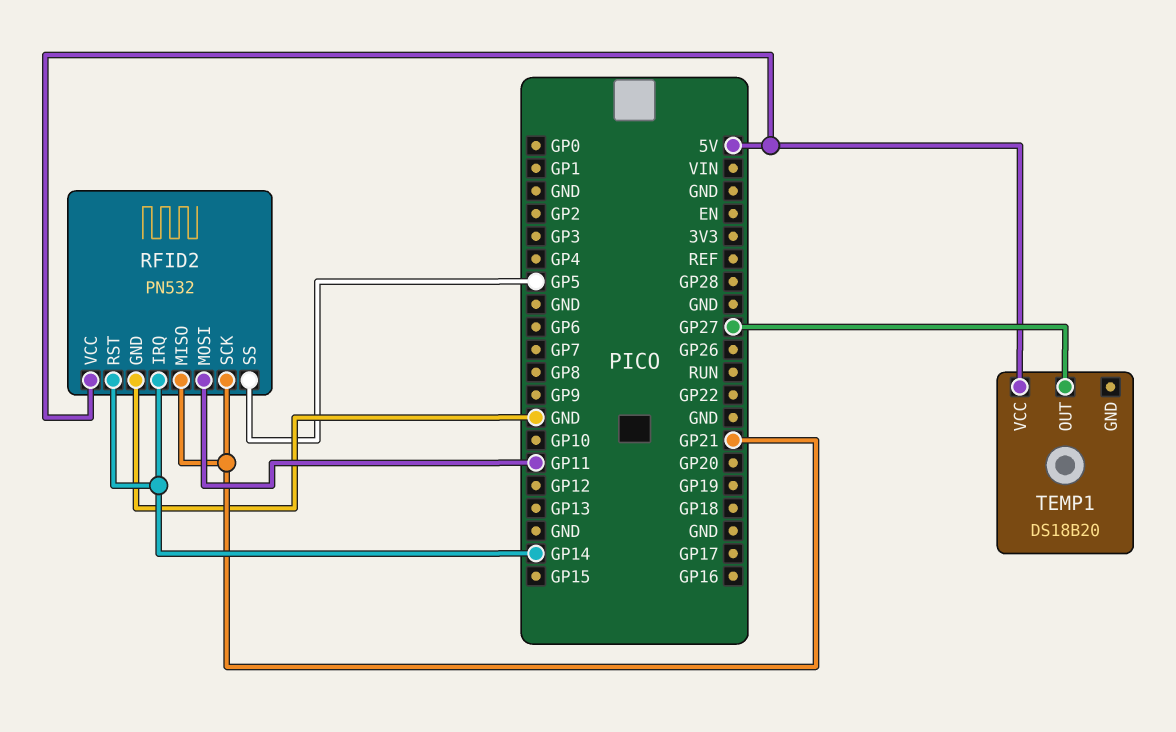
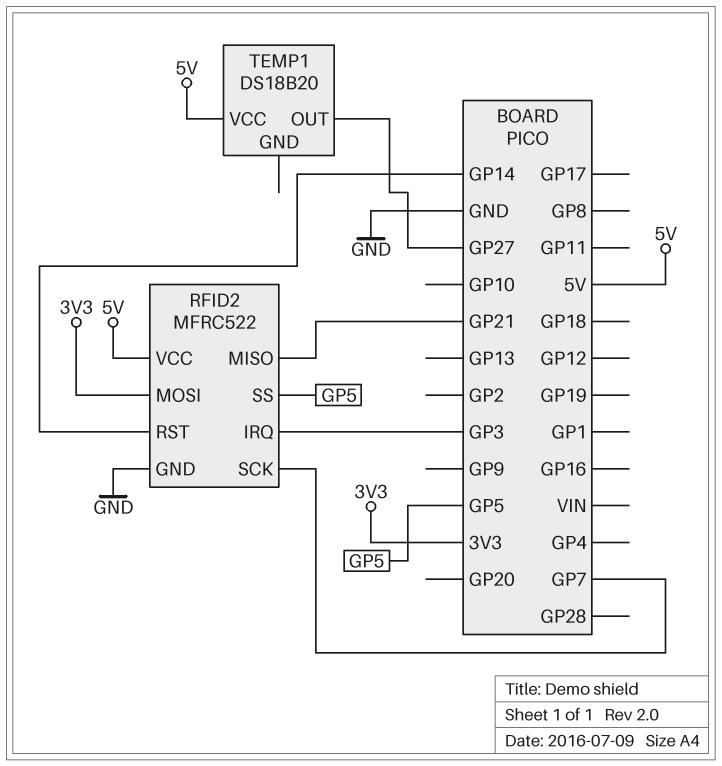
RFID2: PN532 -> MFRC522
RFID2 pin IRQ: GP14 -> GP3
RFID2 pin MOSI: GP11 -> 3V3
RFID2 pin SCK: GP21 -> GP7

